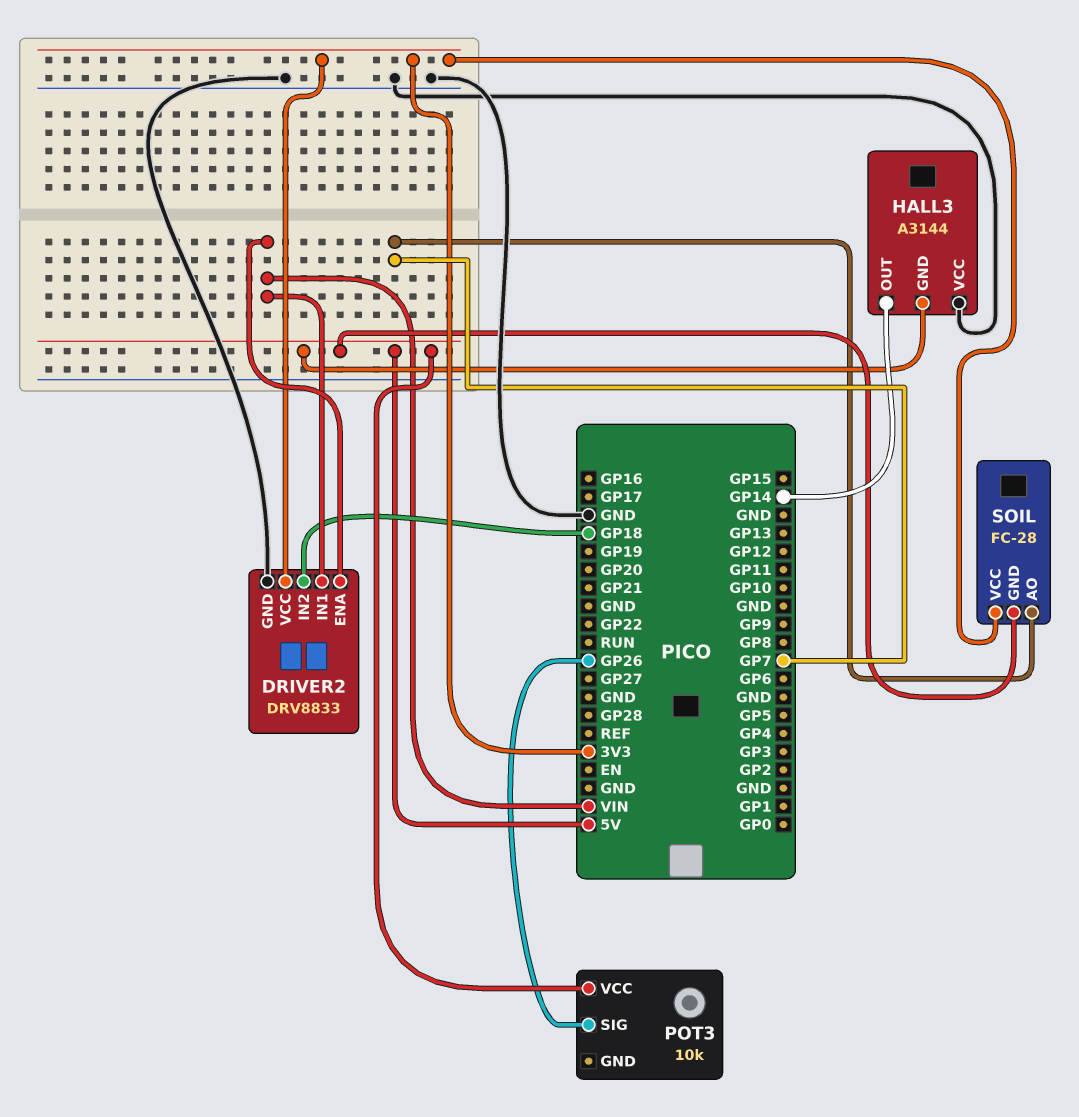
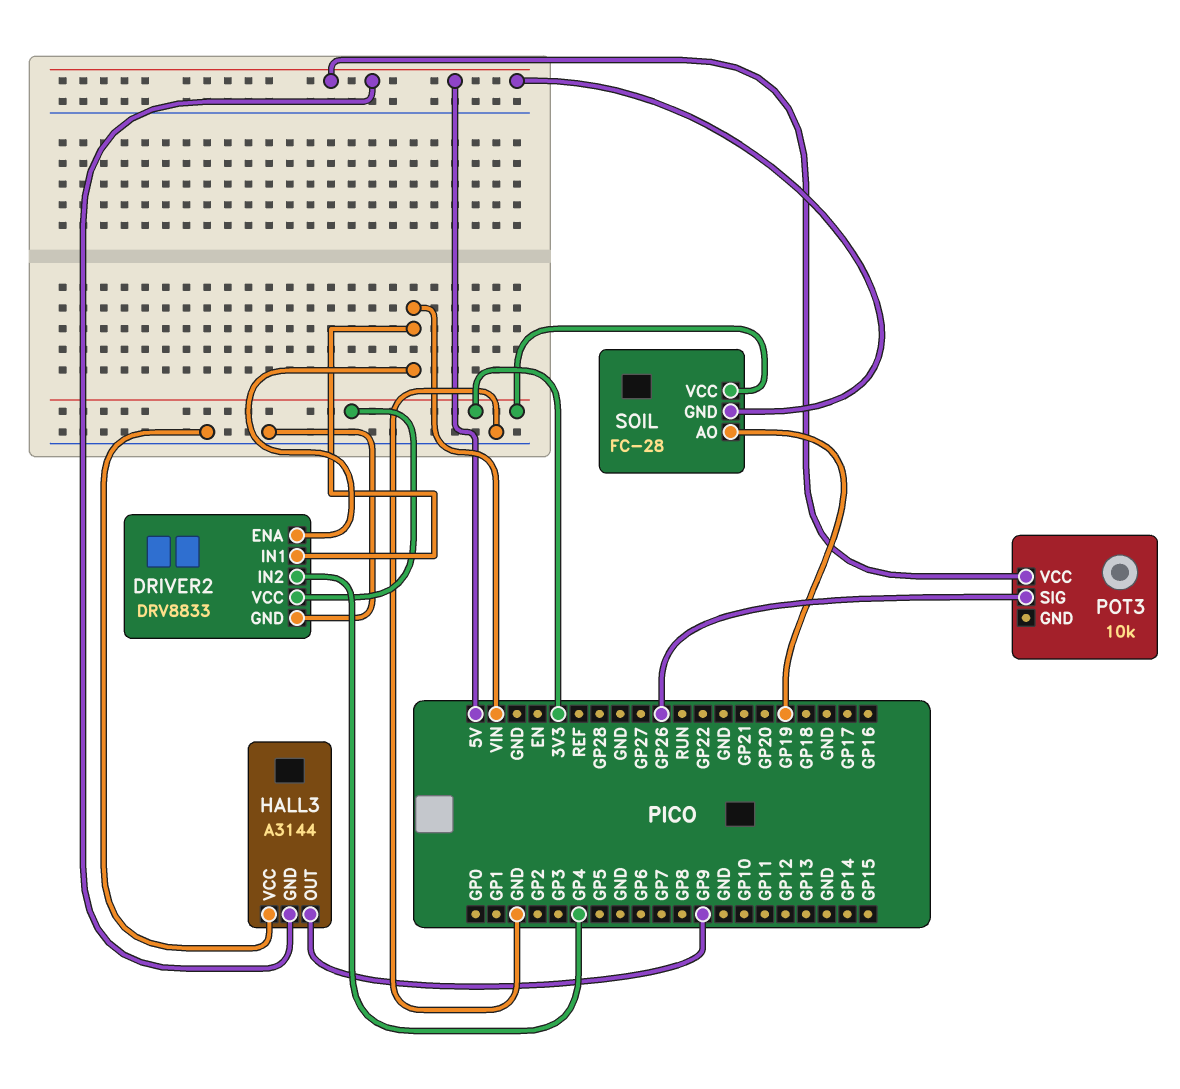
DRIVER2 pin IN2: GP18 -> GP4
HALL3 pin OUT: GP14 -> GP9
SOIL pin AO: GP7 -> GP19

